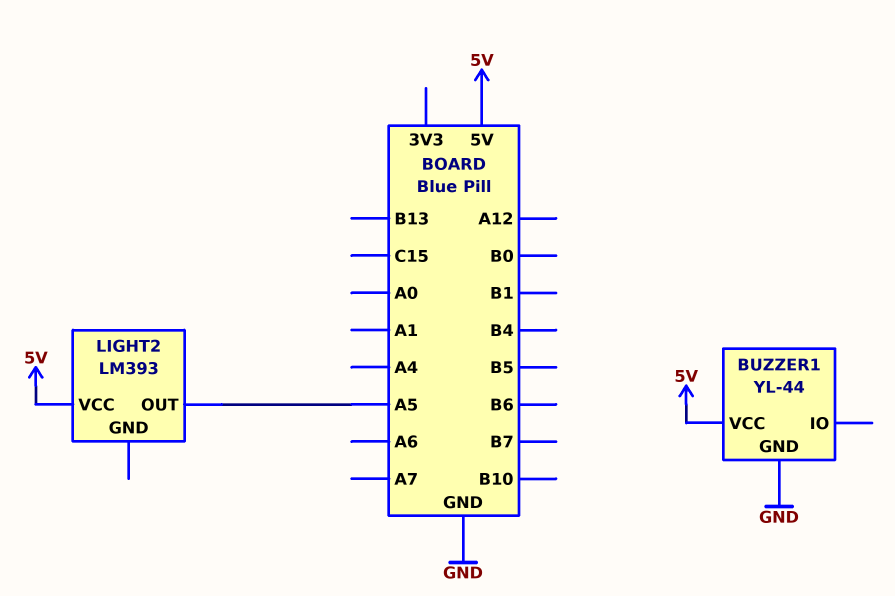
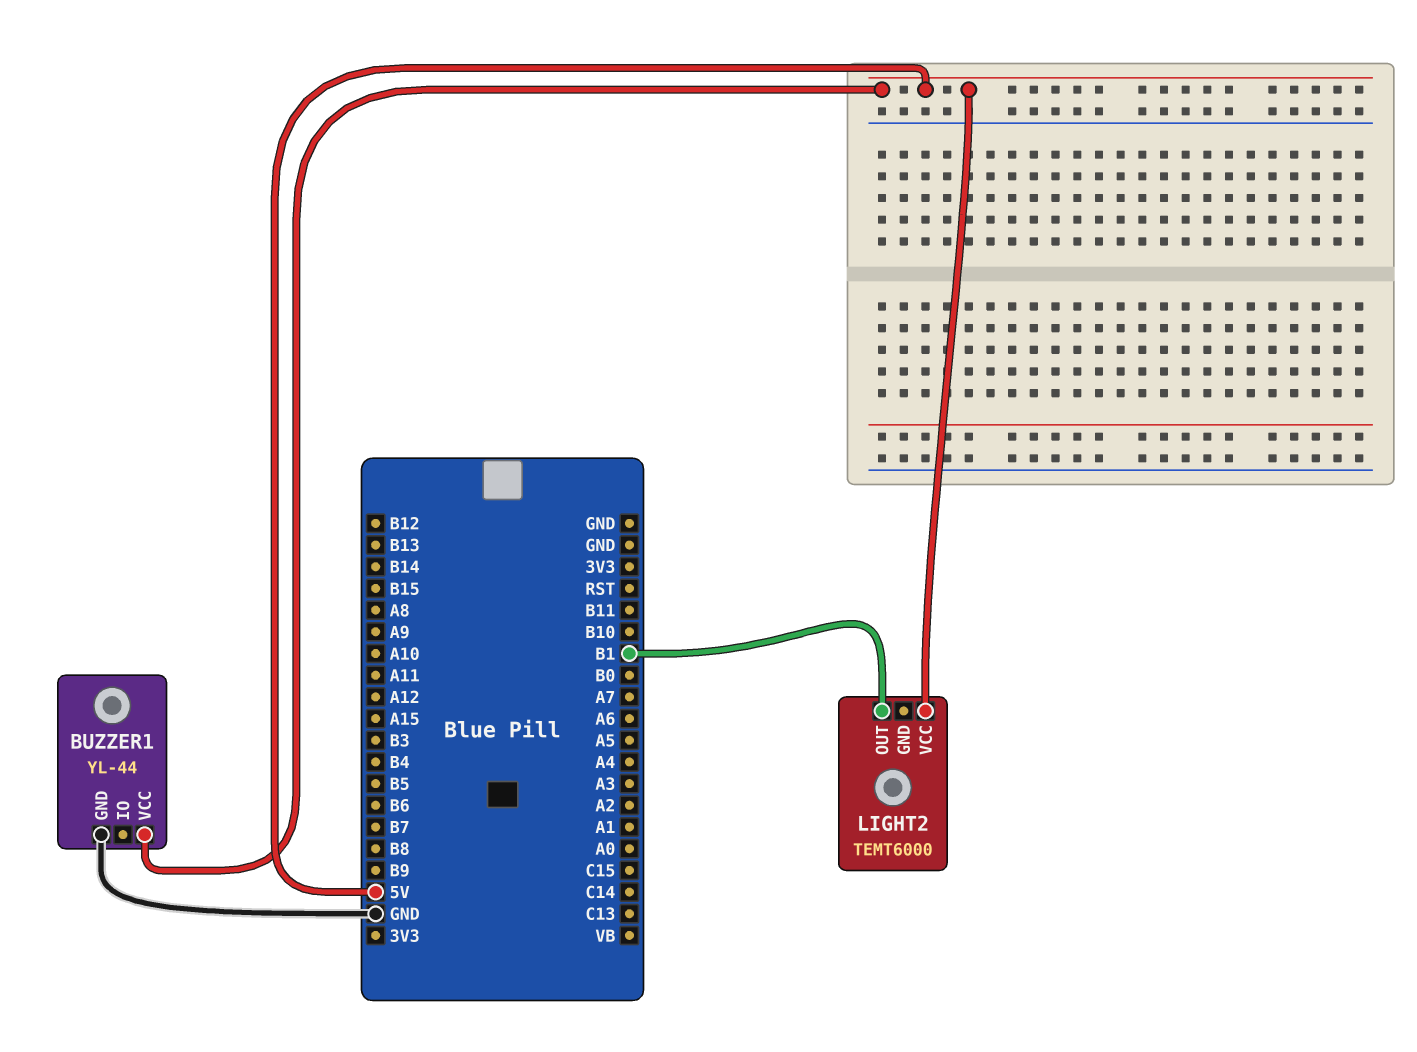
LIGHT2: LM393 -> TEMT6000
LIGHT2 pin OUT: A5 -> B1

